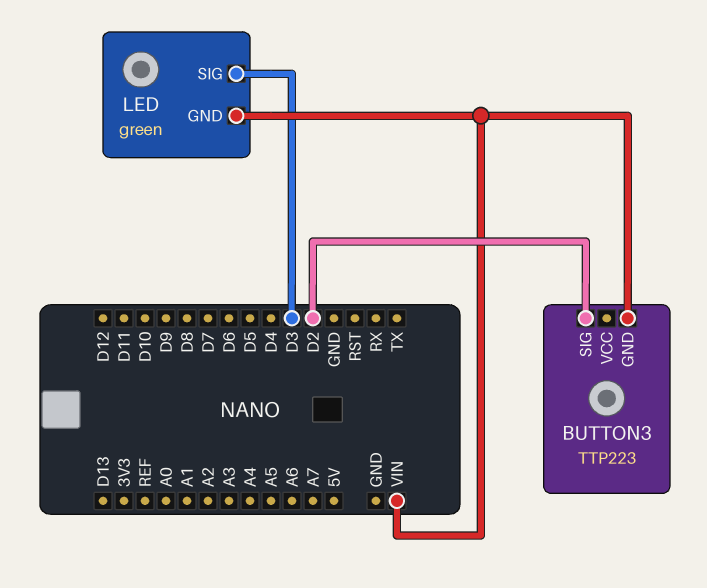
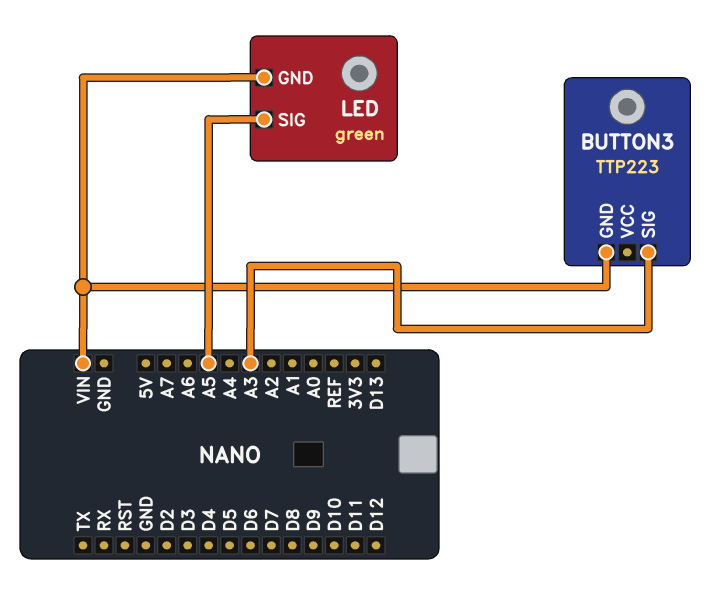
BUTTON3 pin SIG: D2 -> A3
LED pin SIG: D3 -> A5

